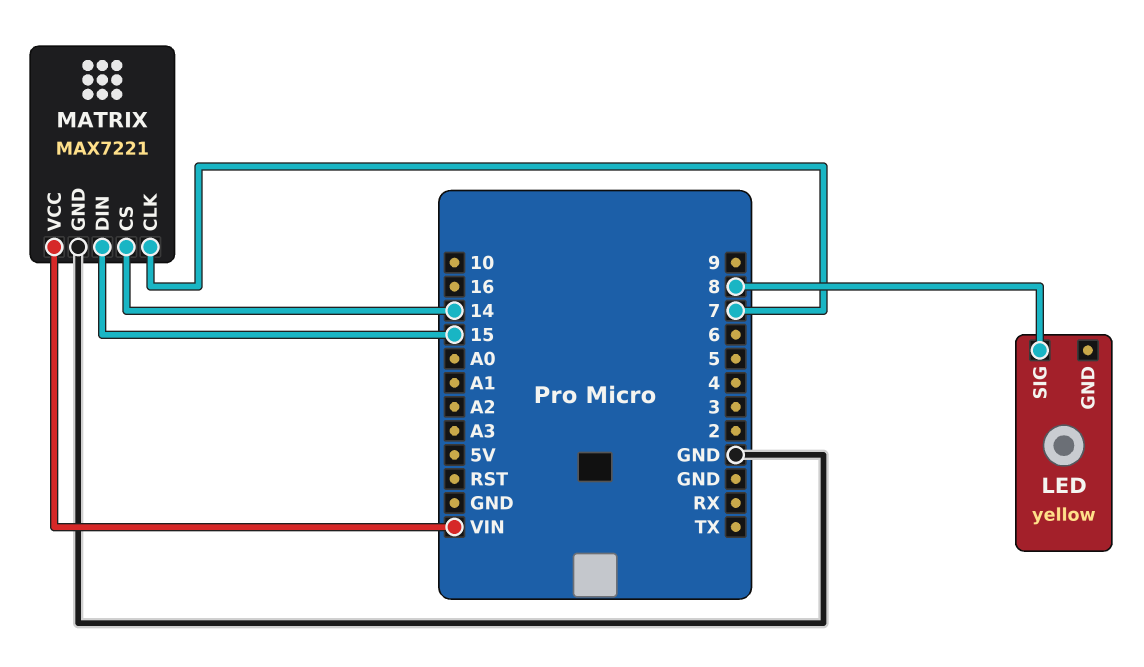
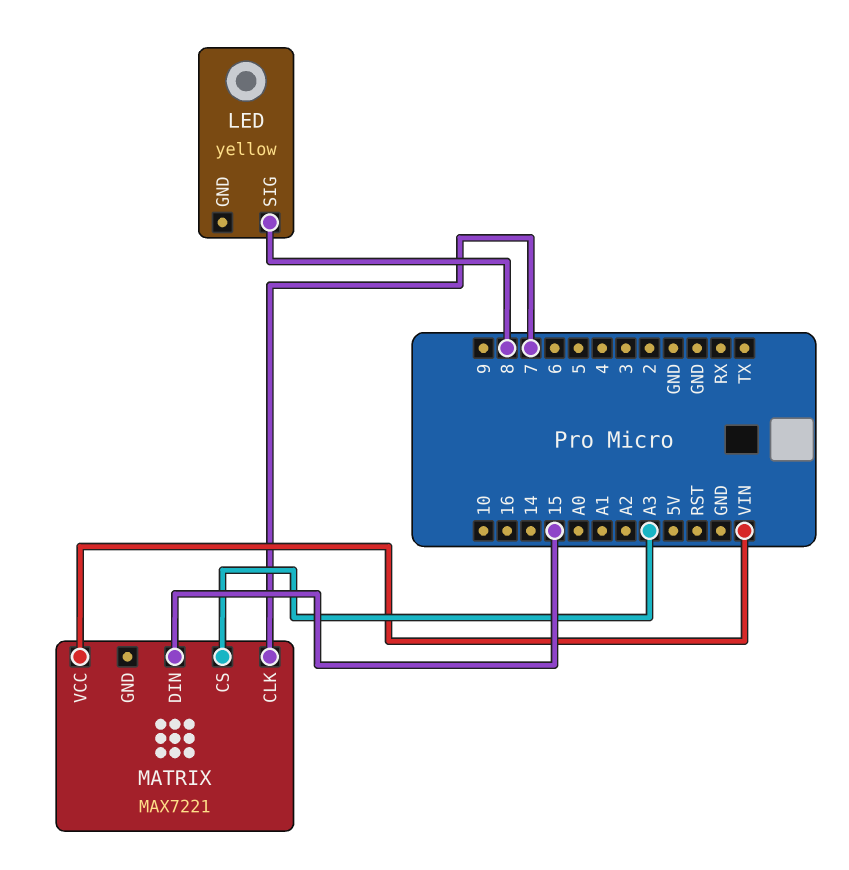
MATRIX pin CS: 14 -> A3
MATRIX pin GND: GND -> none

